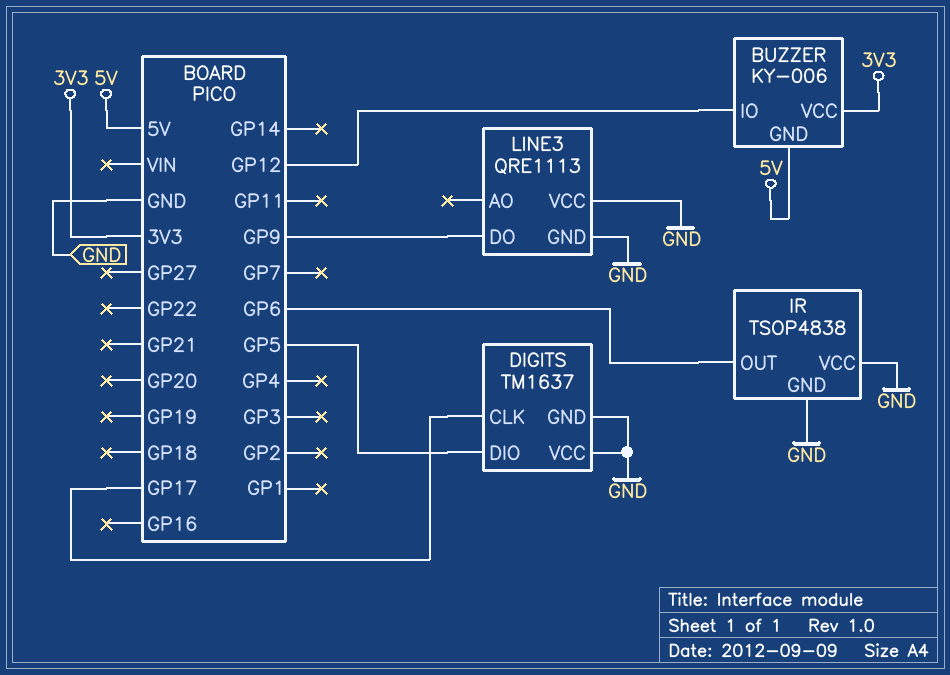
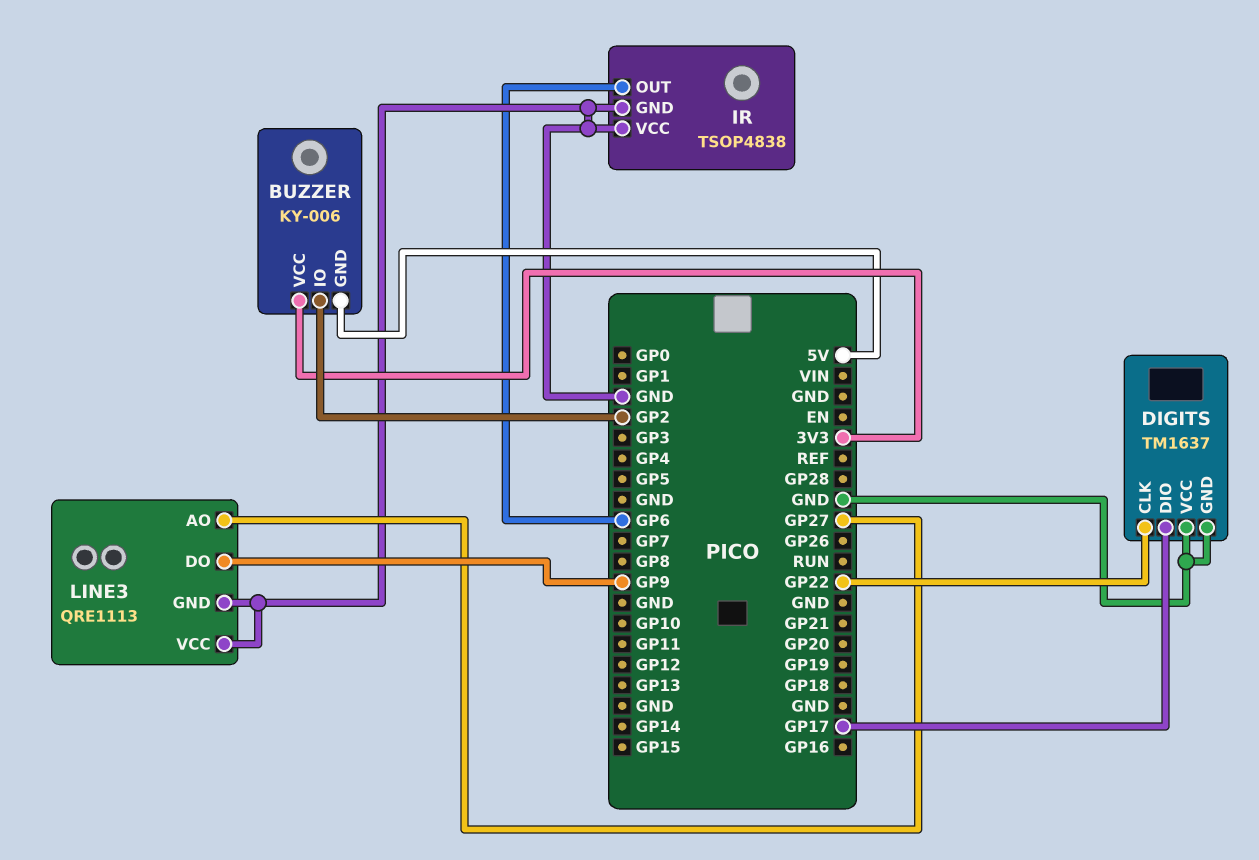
BUZZER pin IO: GP12 -> GP2
DIGITS pin CLK: GP17 -> GP22
DIGITS pin DIO: GP5 -> GP17
LINE3 pin AO: none -> GP27

